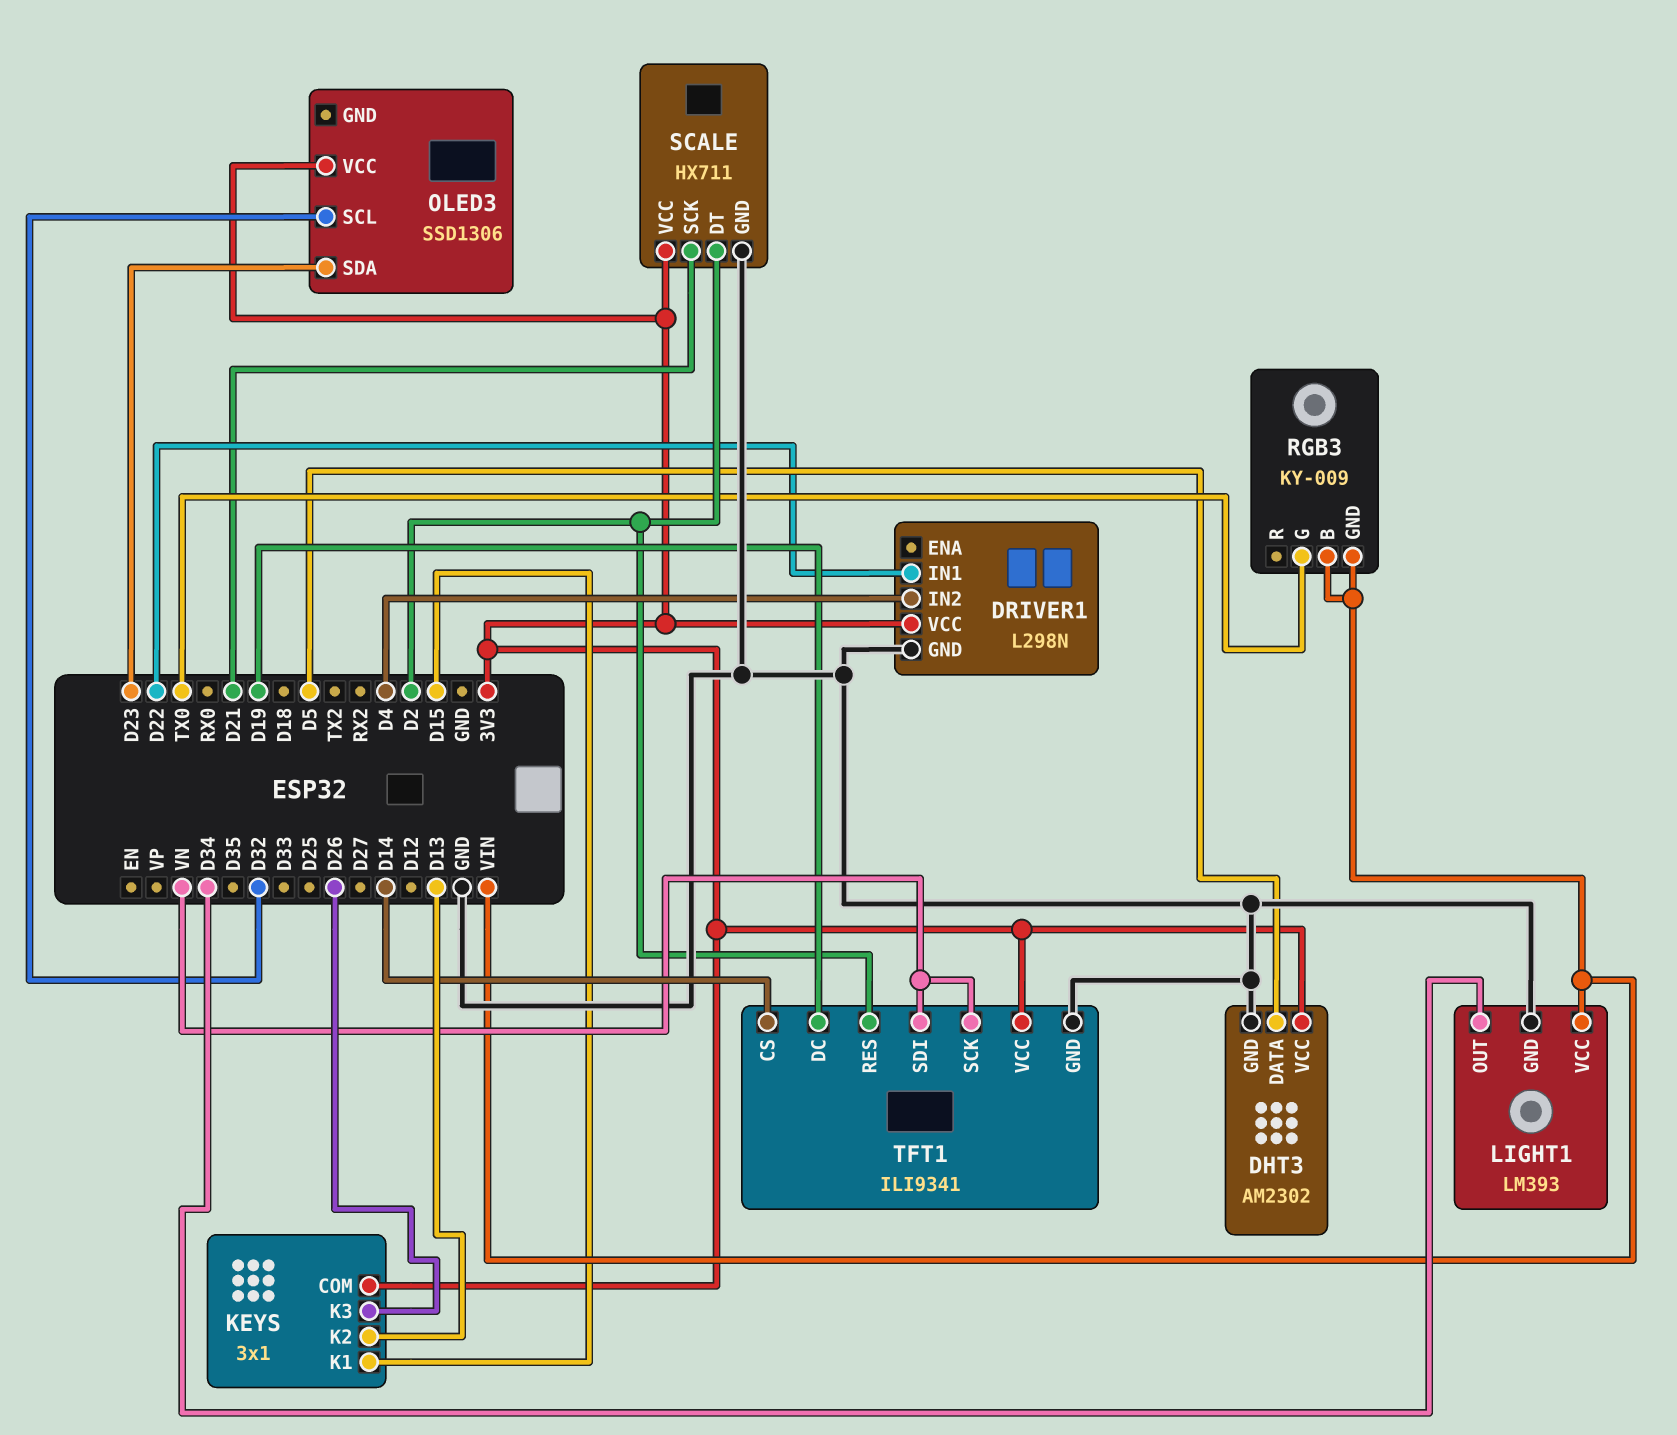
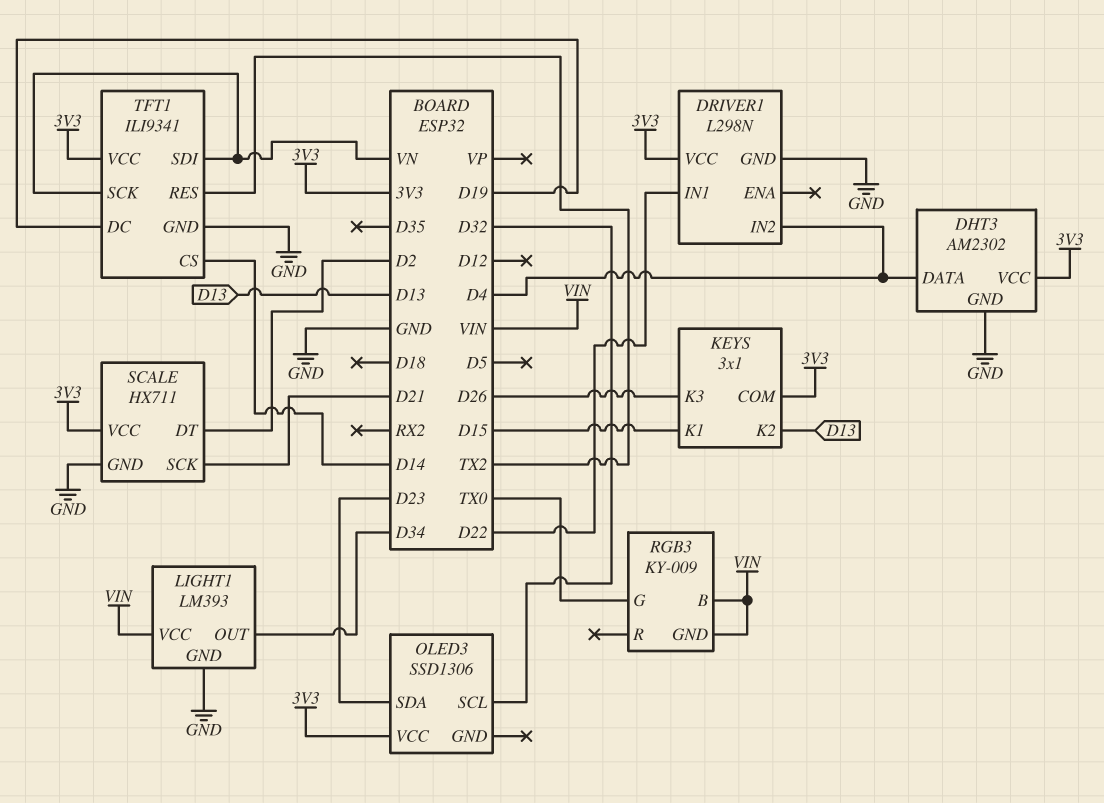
DHT3 pin DATA: D5 -> D4
TFT1 pin RES: D2 -> TX2

